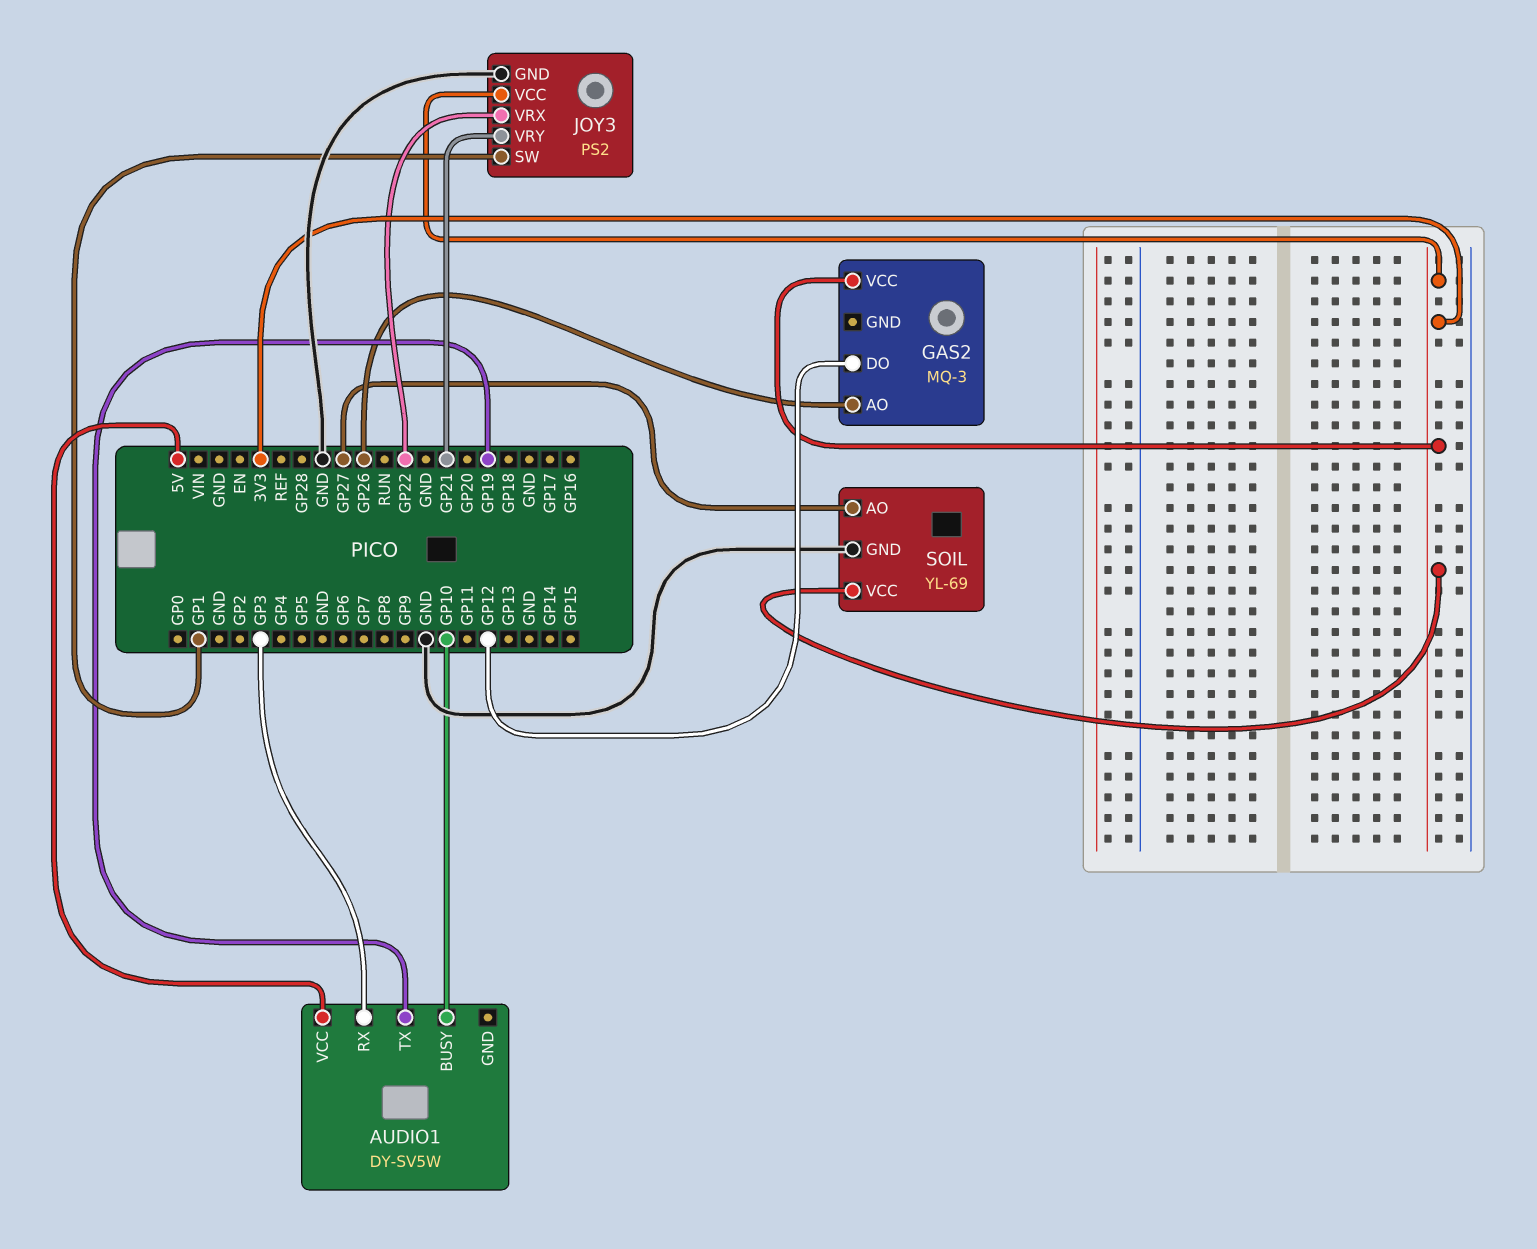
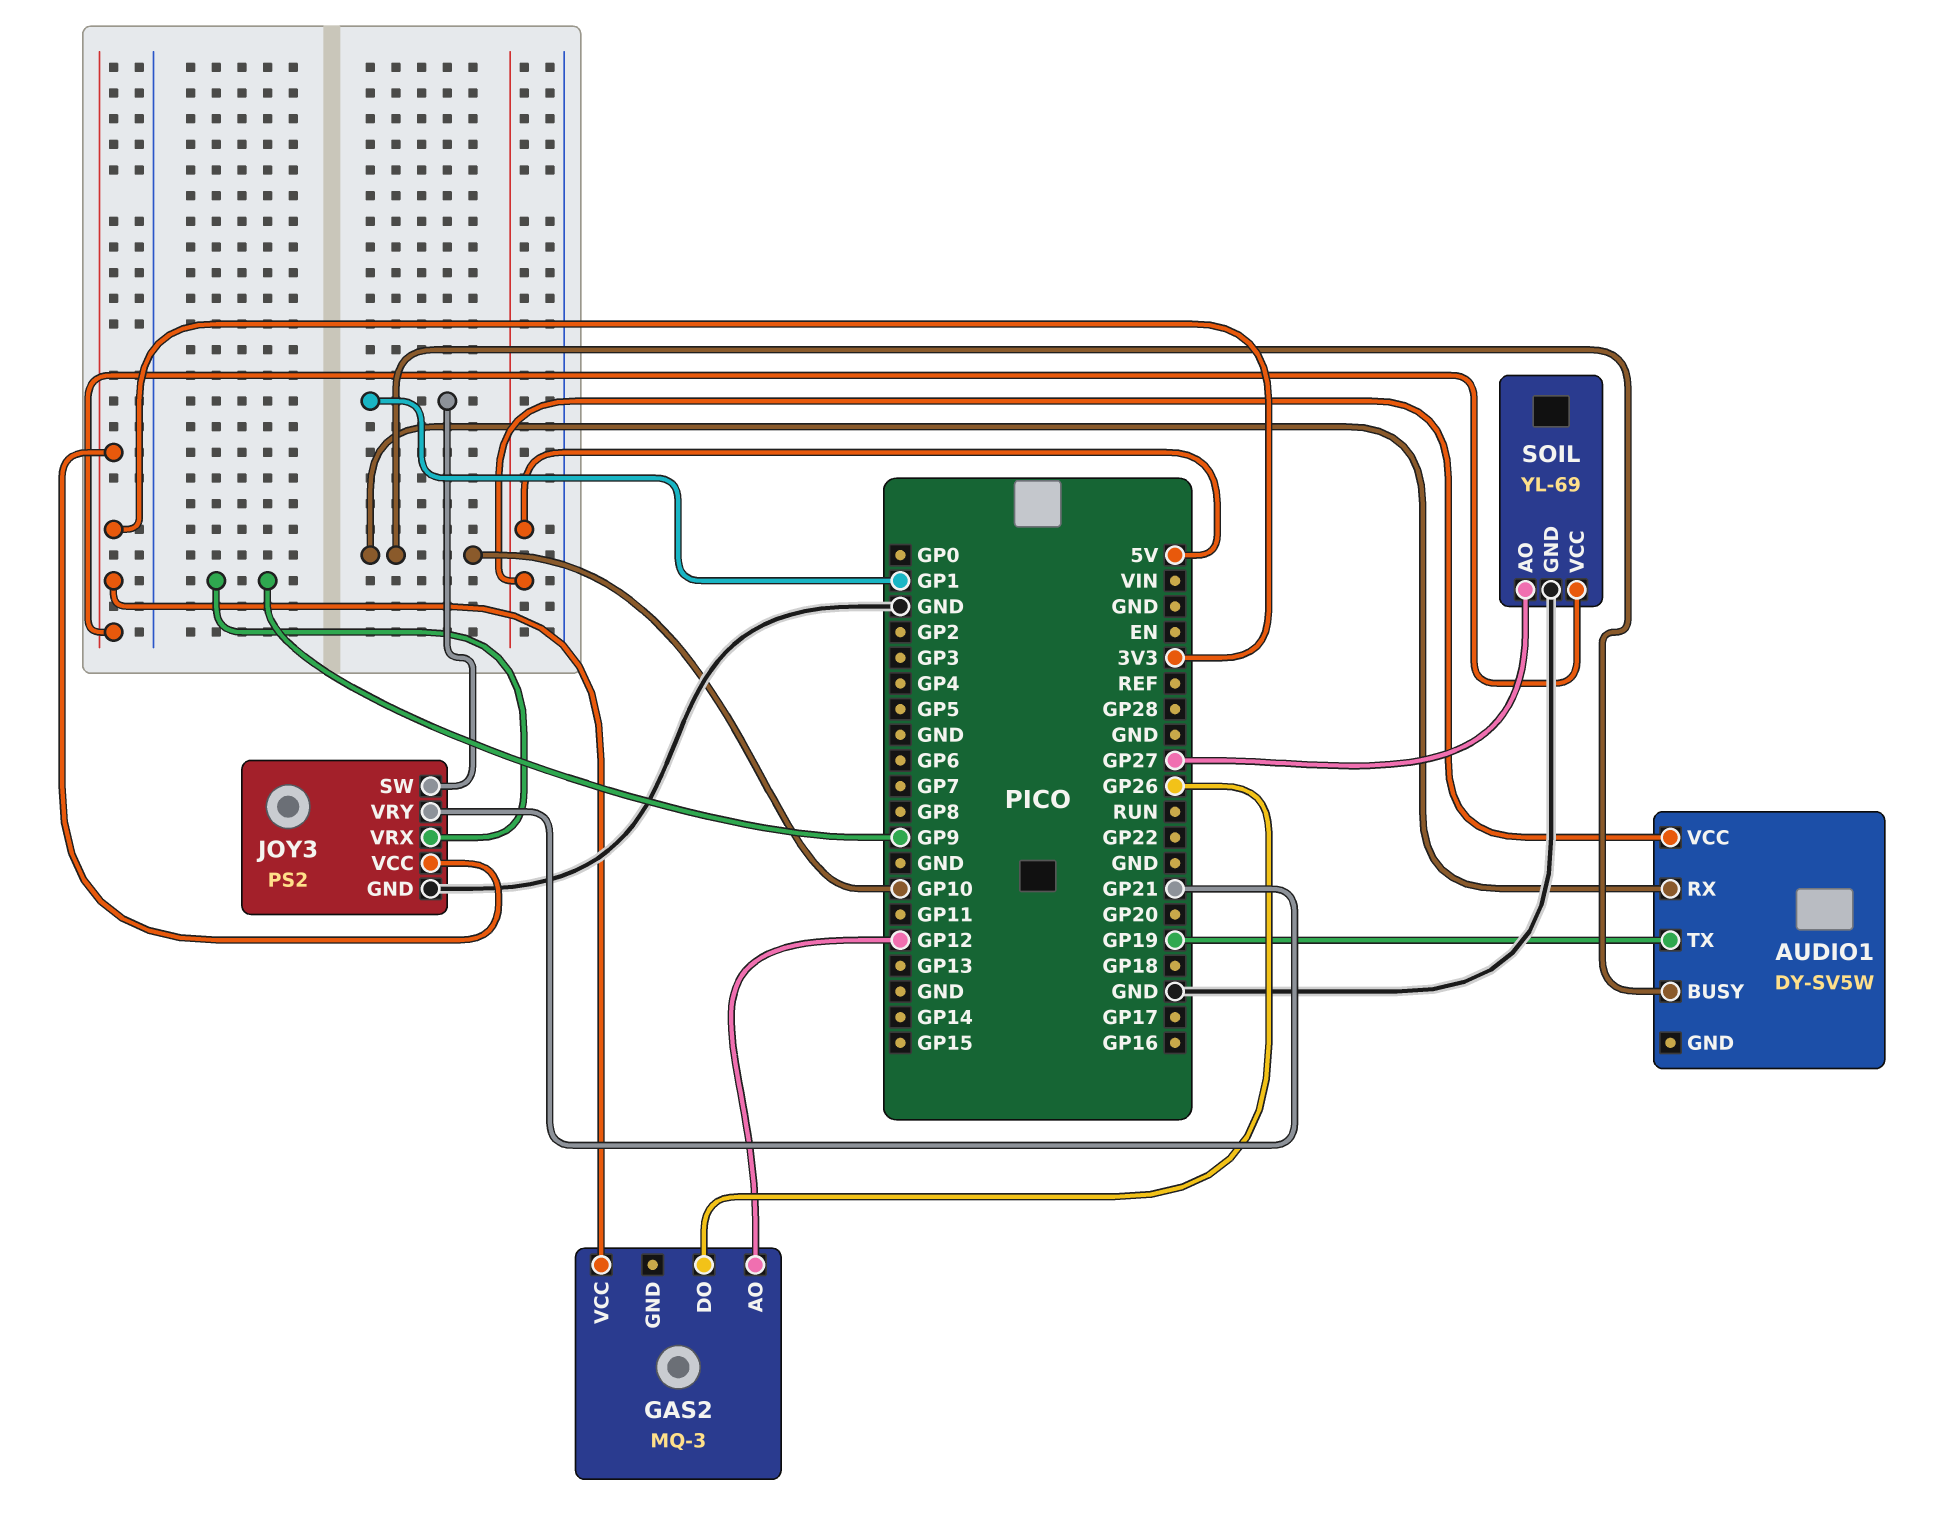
AUDIO1 pin RX: GP3 -> GP10
GAS2 pin AO: GP26 -> GP12
GAS2 pin DO: GP12 -> GP26
JOY3 pin VRX: GP22 -> GP9

